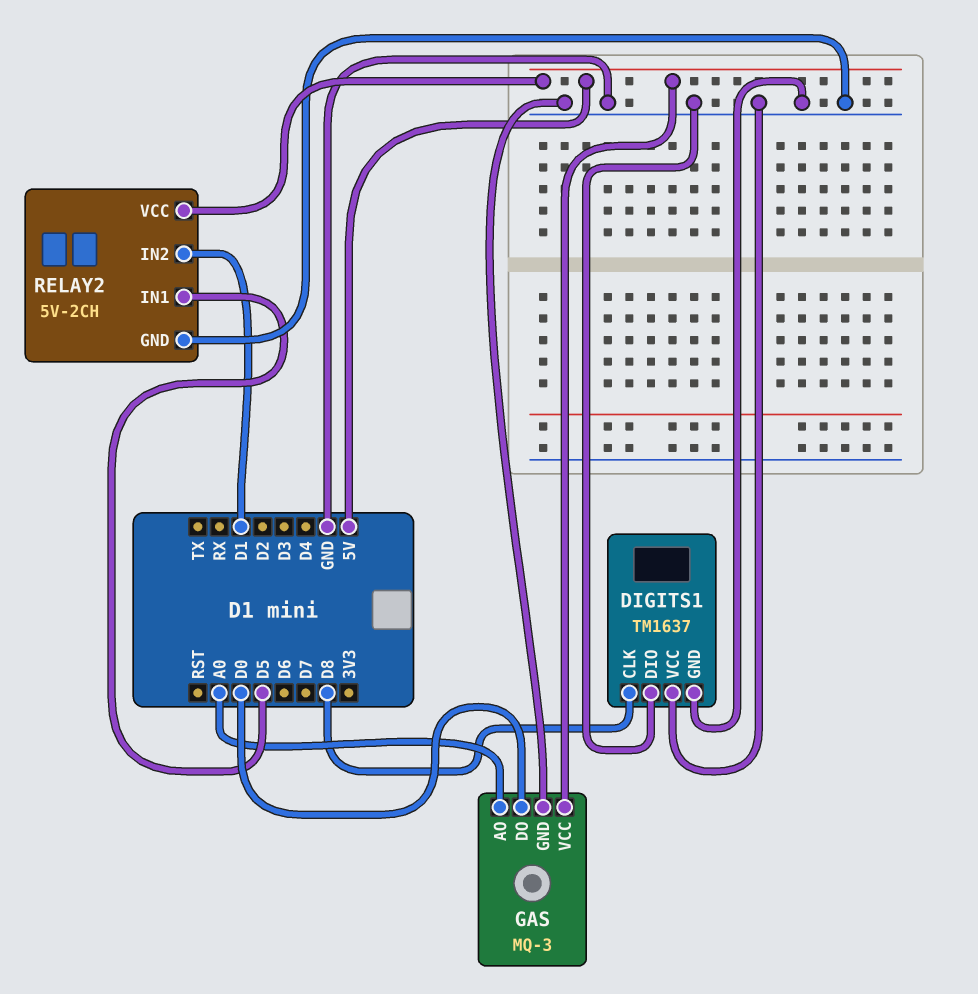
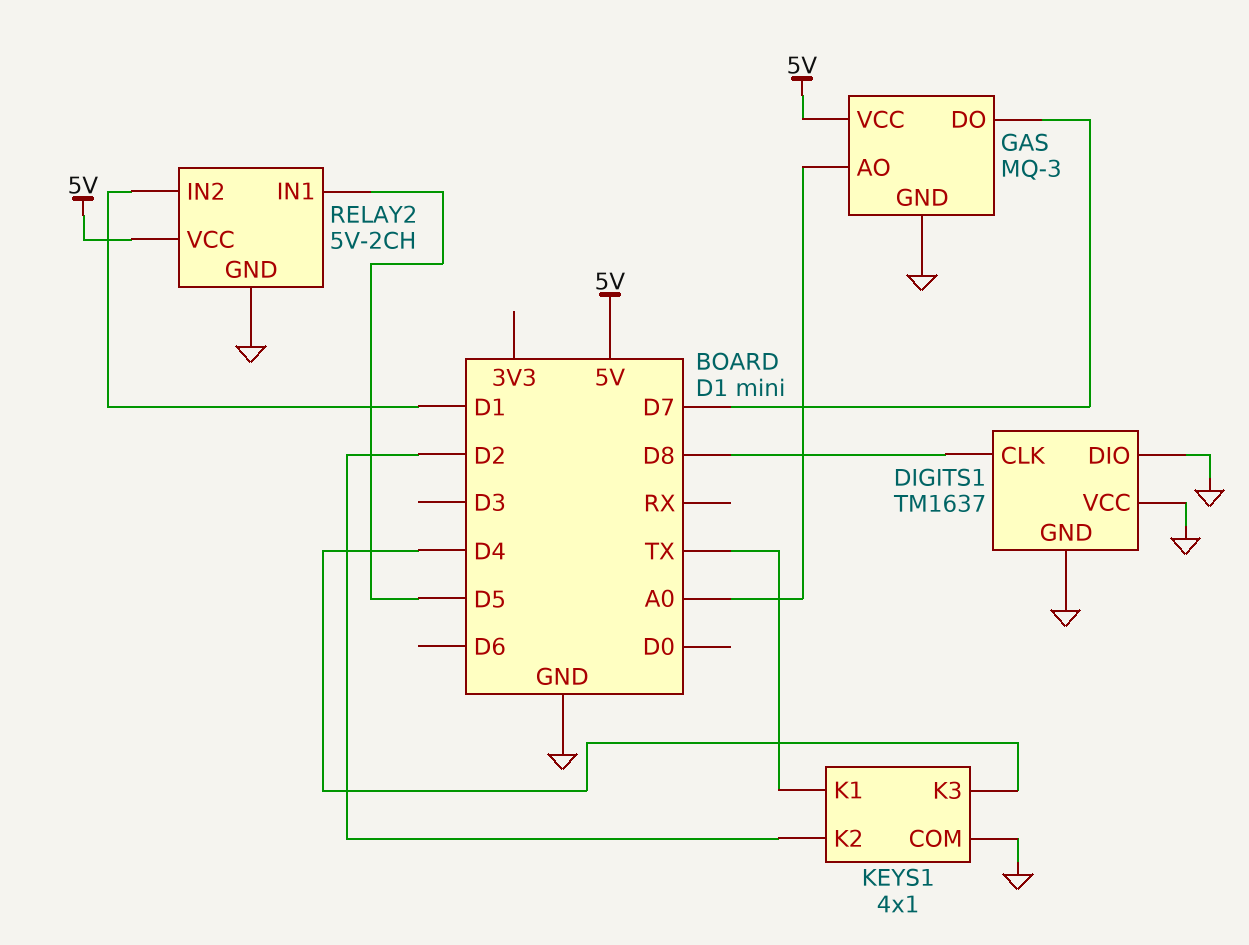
GAS pin DO: D0 -> D7
KEYS1: none -> 4x1
KEYS1 pin COM: none -> GND
KEYS1 pin K1: none -> TX
KEYS1 pin K2: none -> D2
KEYS1 pin K3: none -> D4

